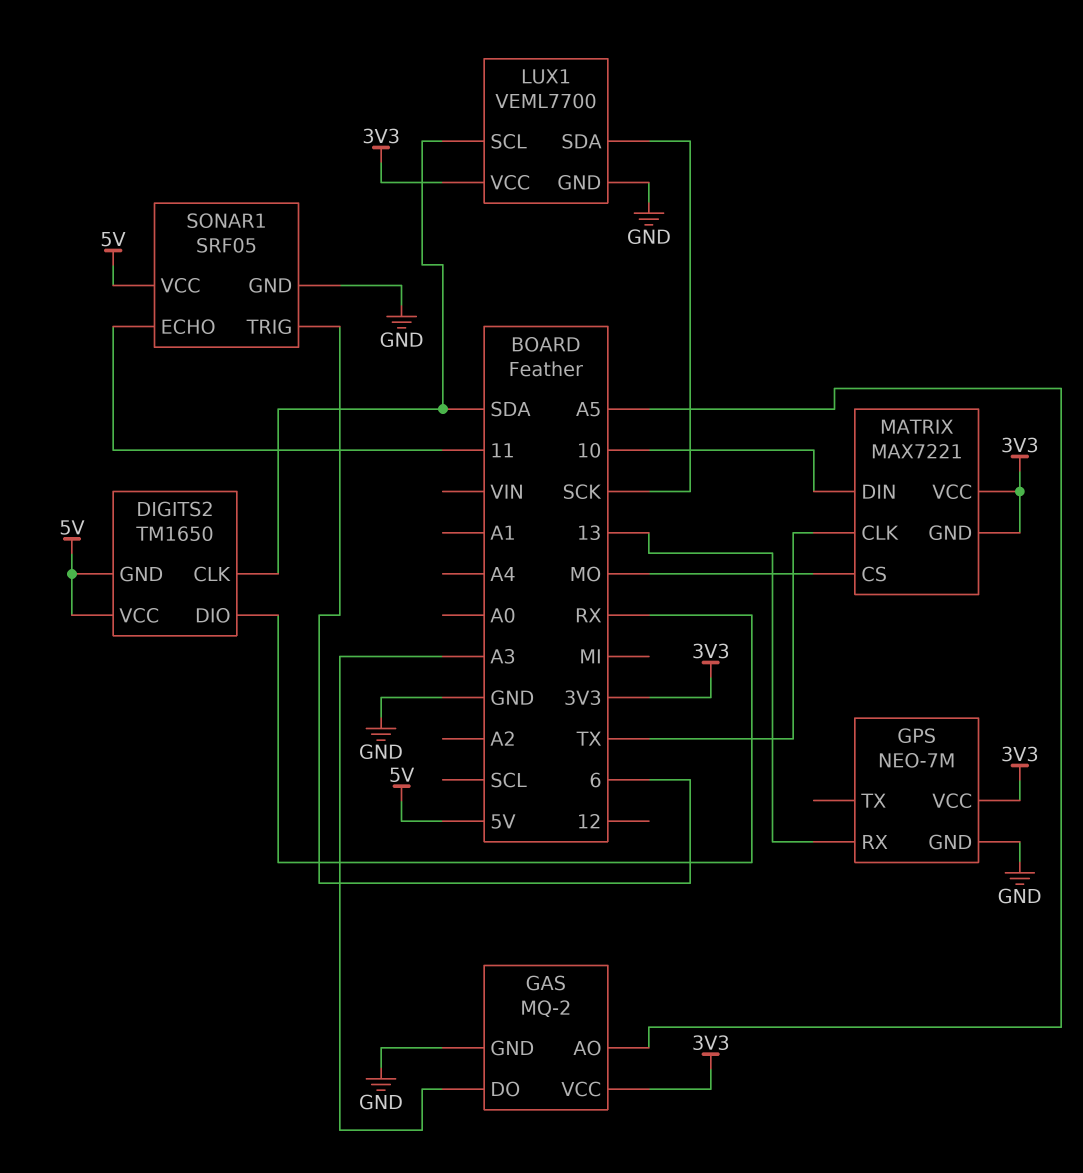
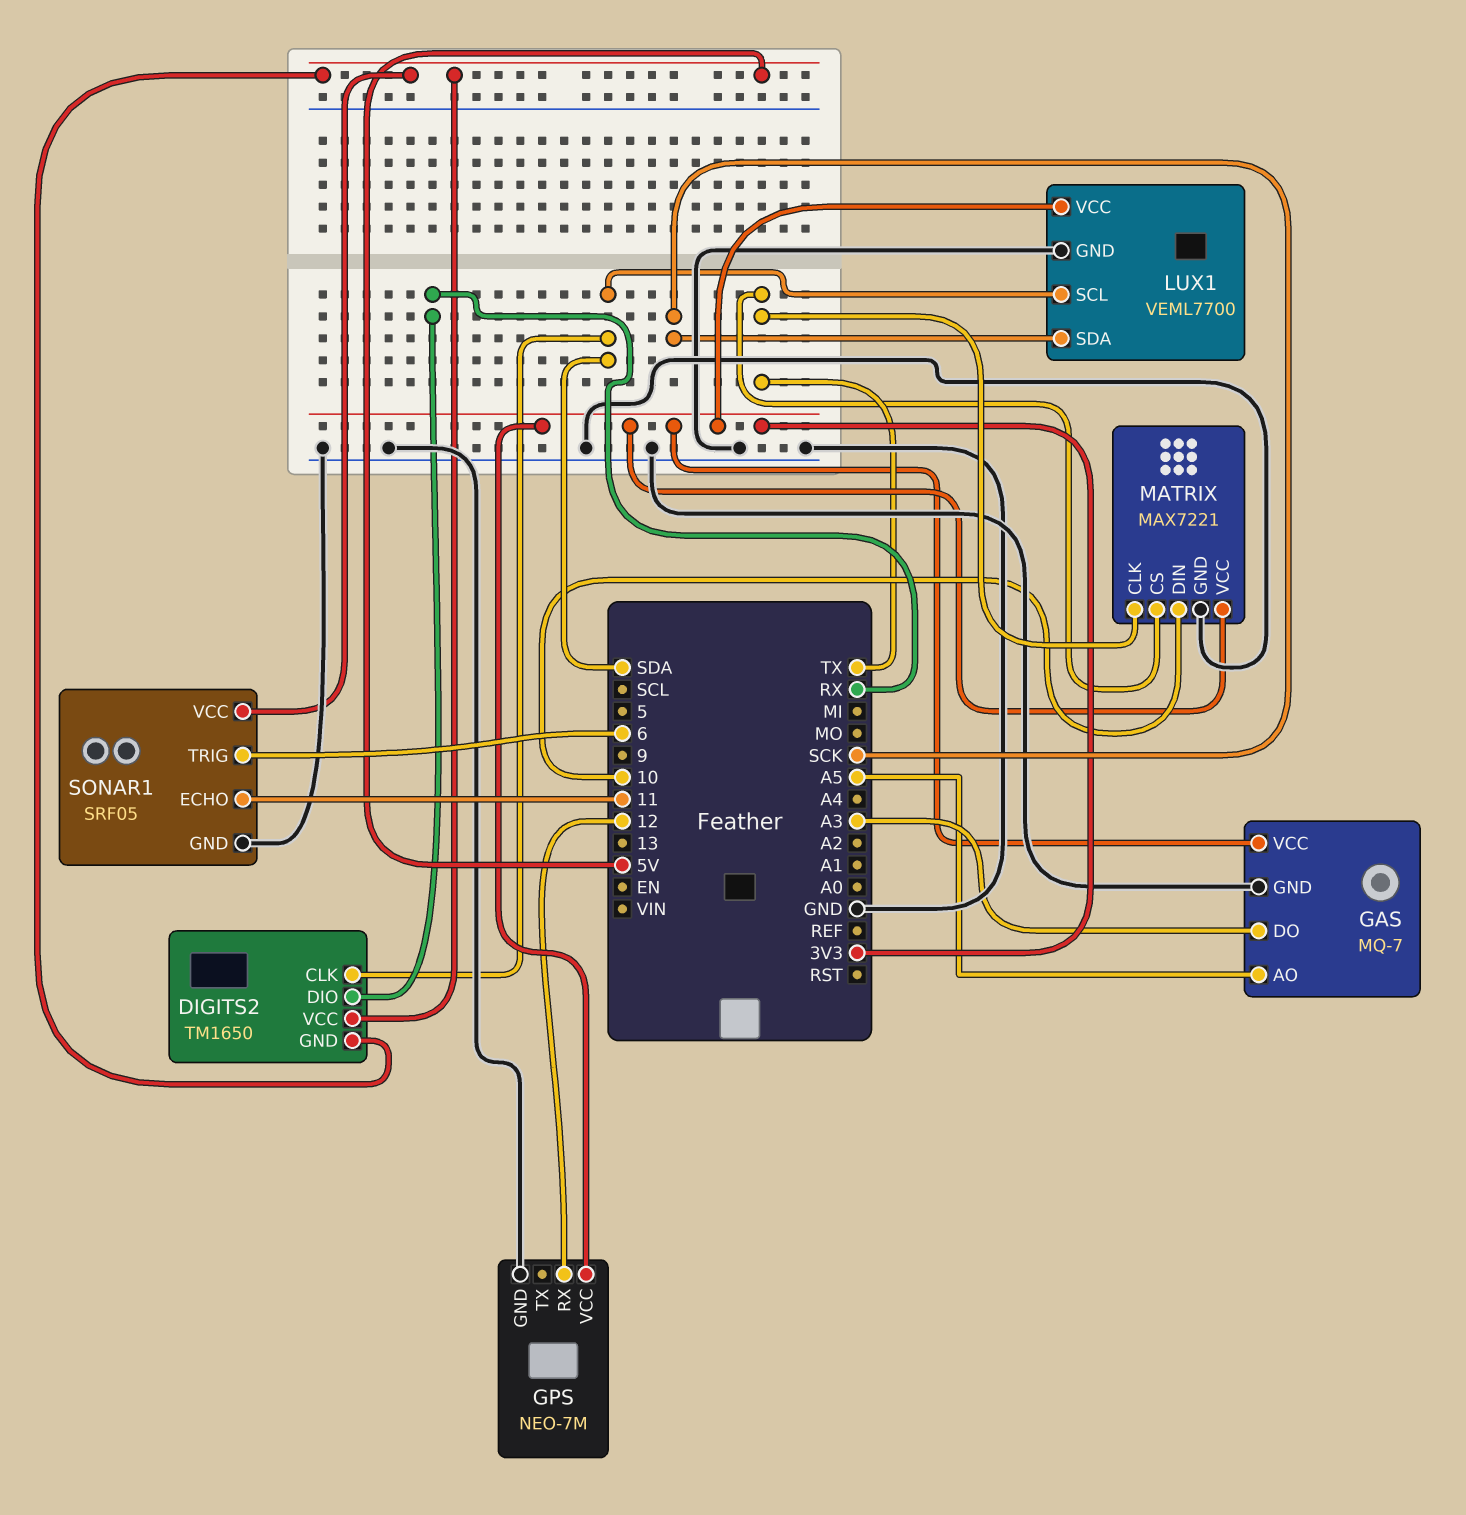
GAS: MQ-2 -> MQ-7
GPS pin RX: 13 -> 12
MATRIX pin CS: MO -> TX
MATRIX pin GND: 3V3 -> GND

